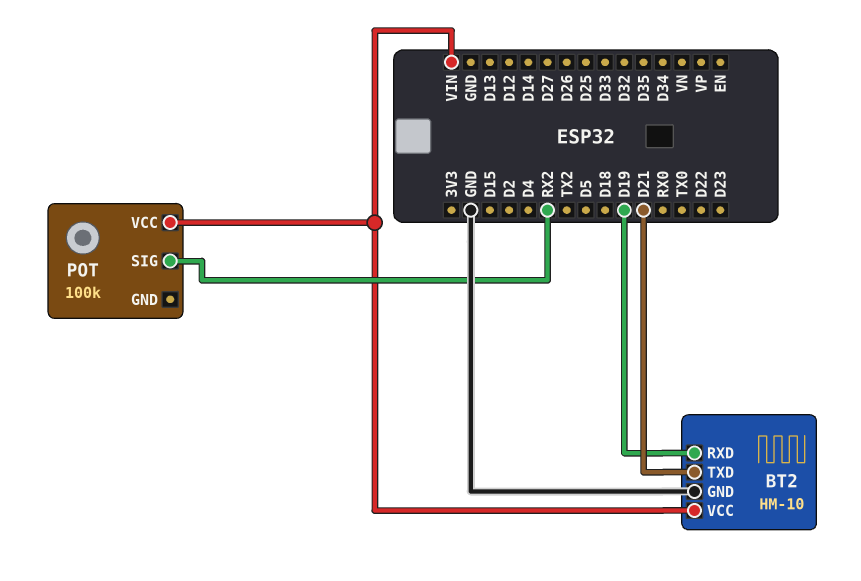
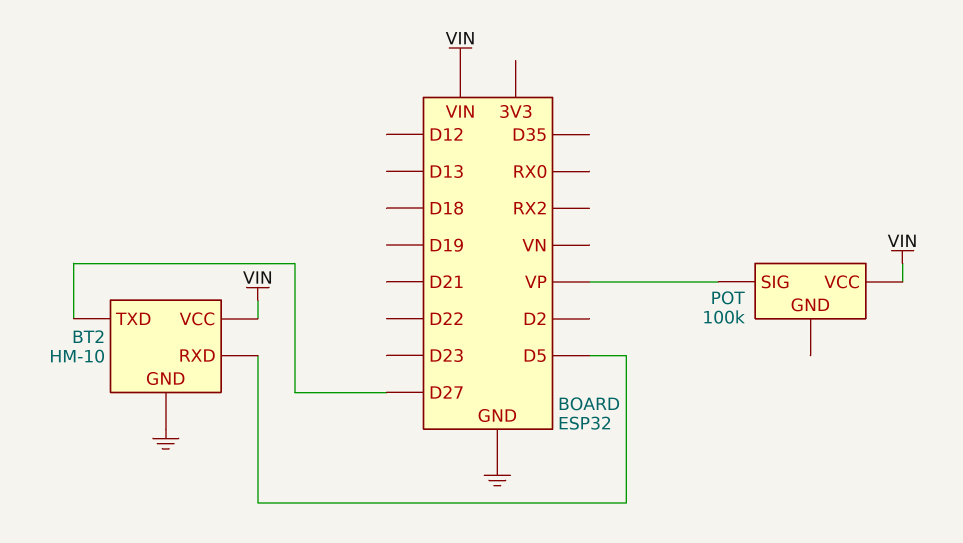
BT2 pin RXD: D19 -> D5
BT2 pin TXD: D21 -> D27
POT pin SIG: RX2 -> VP

